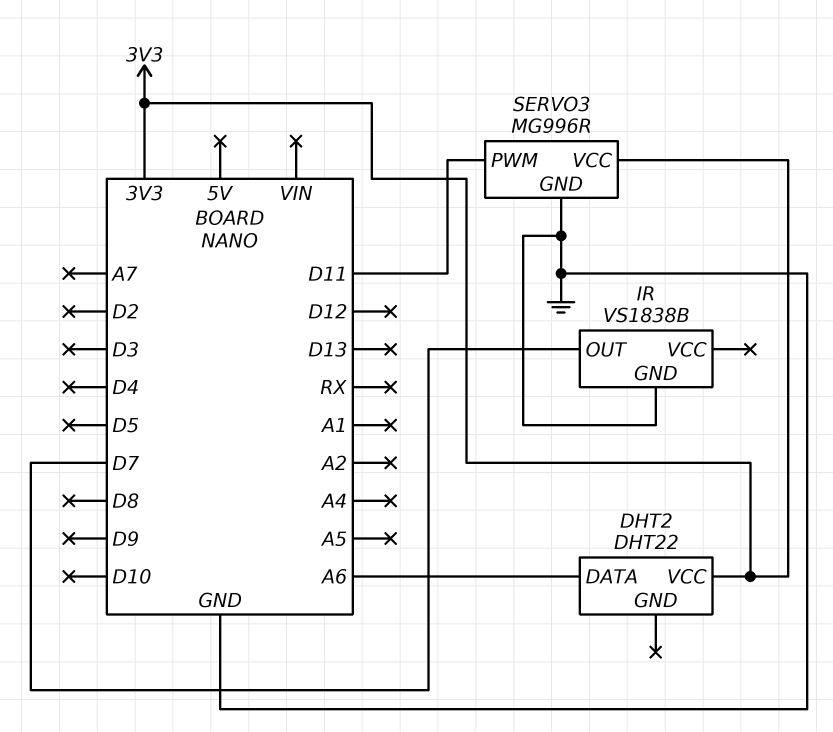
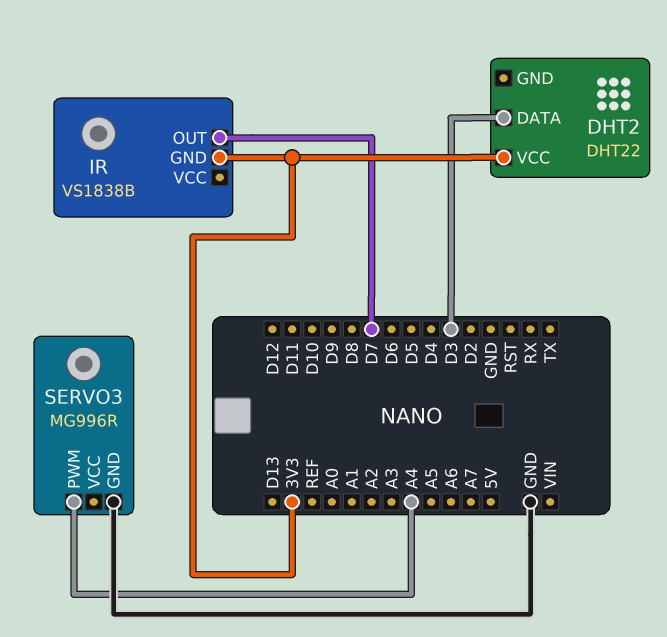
DHT2 pin DATA: A6 -> D3
IR pin GND: GND -> 3V3
SERVO3 pin PWM: D11 -> A4
SERVO3 pin VCC: 3V3 -> none

